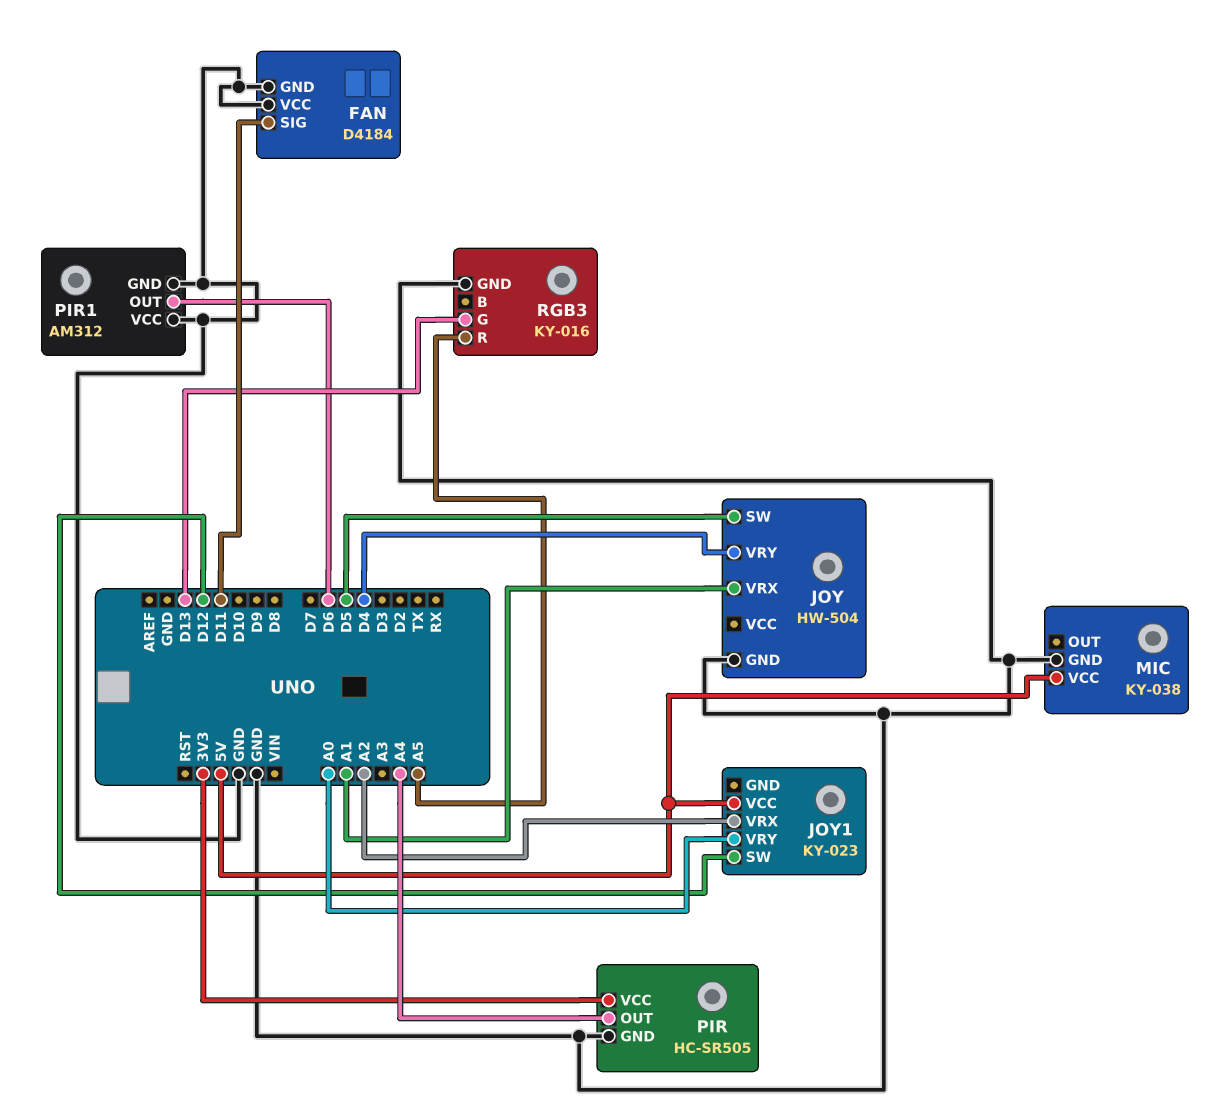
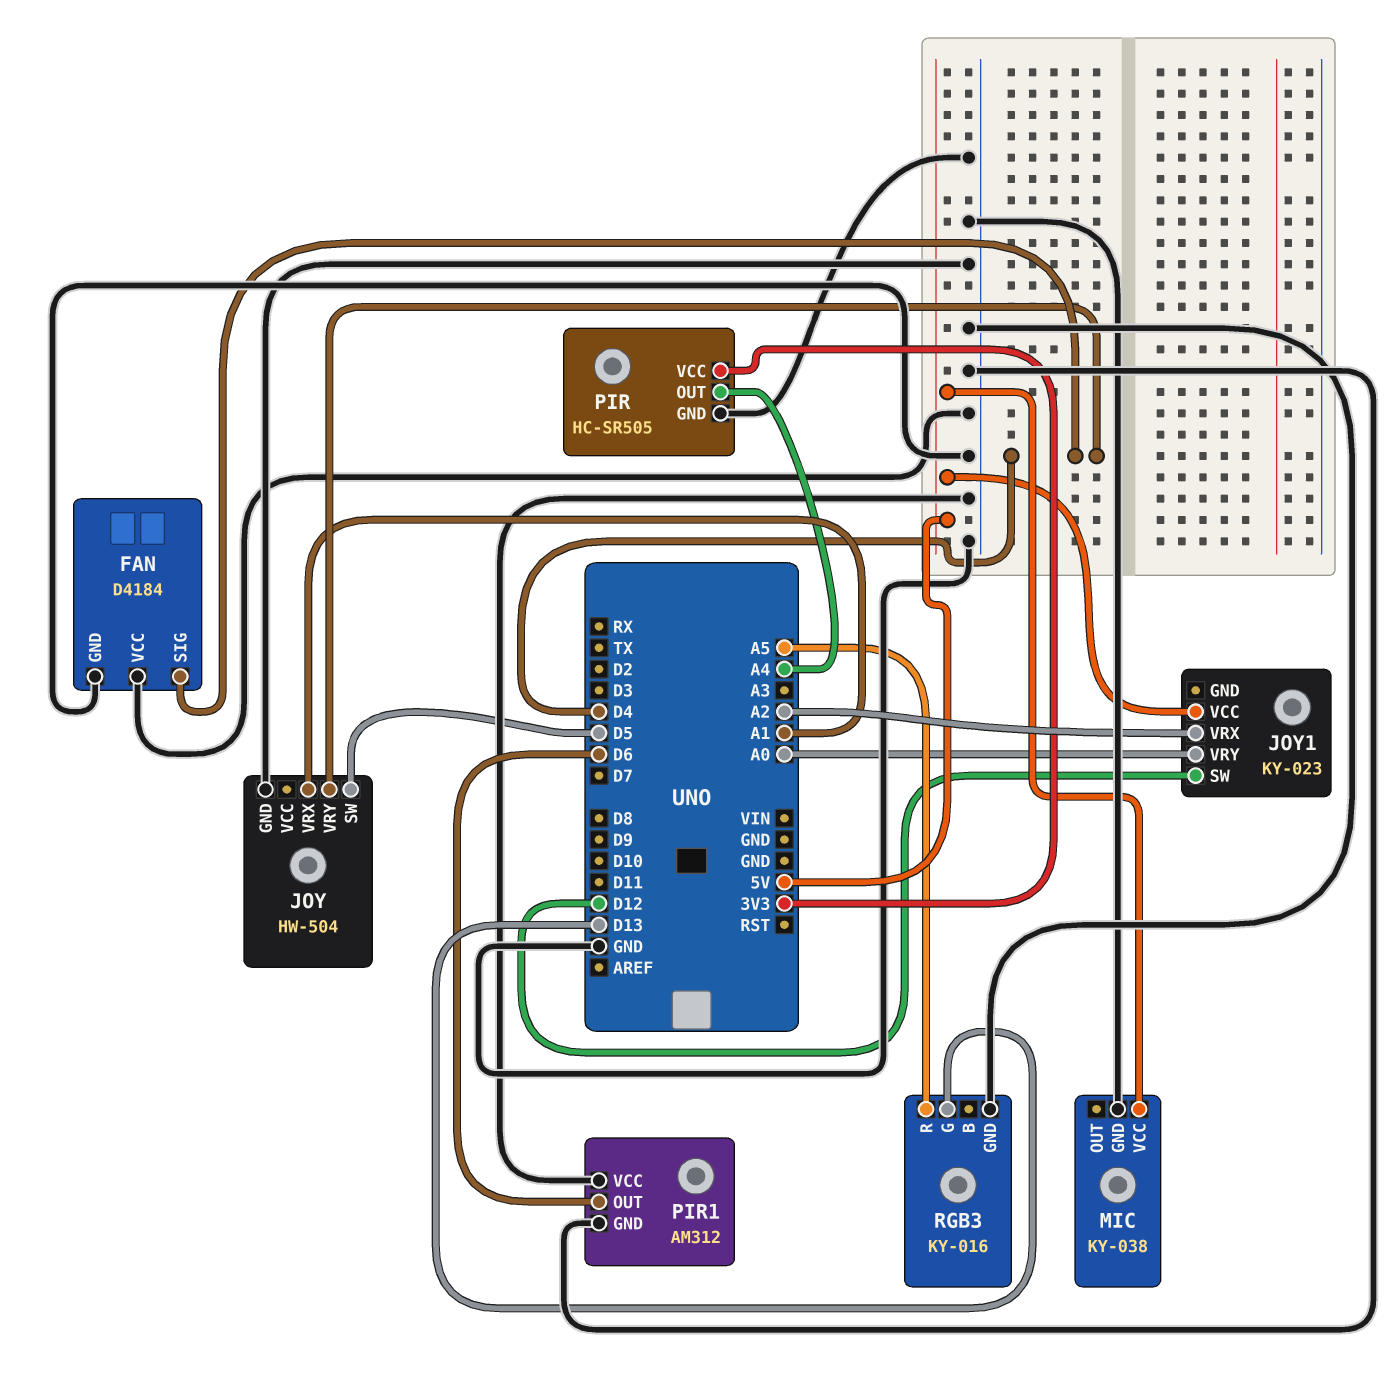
FAN pin SIG: D11 -> D4

